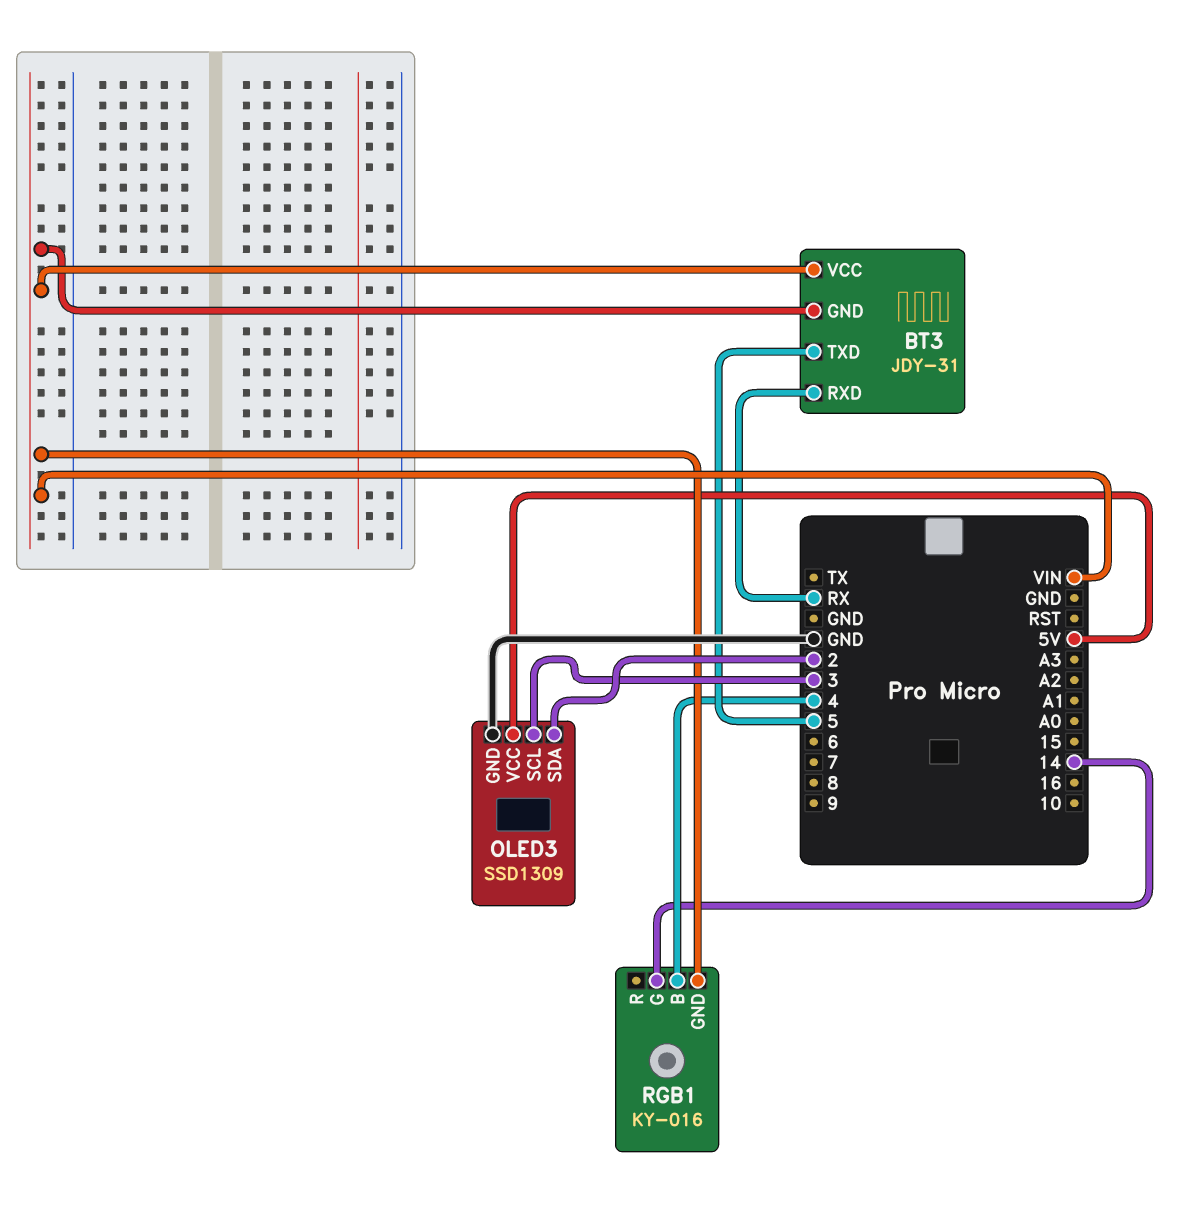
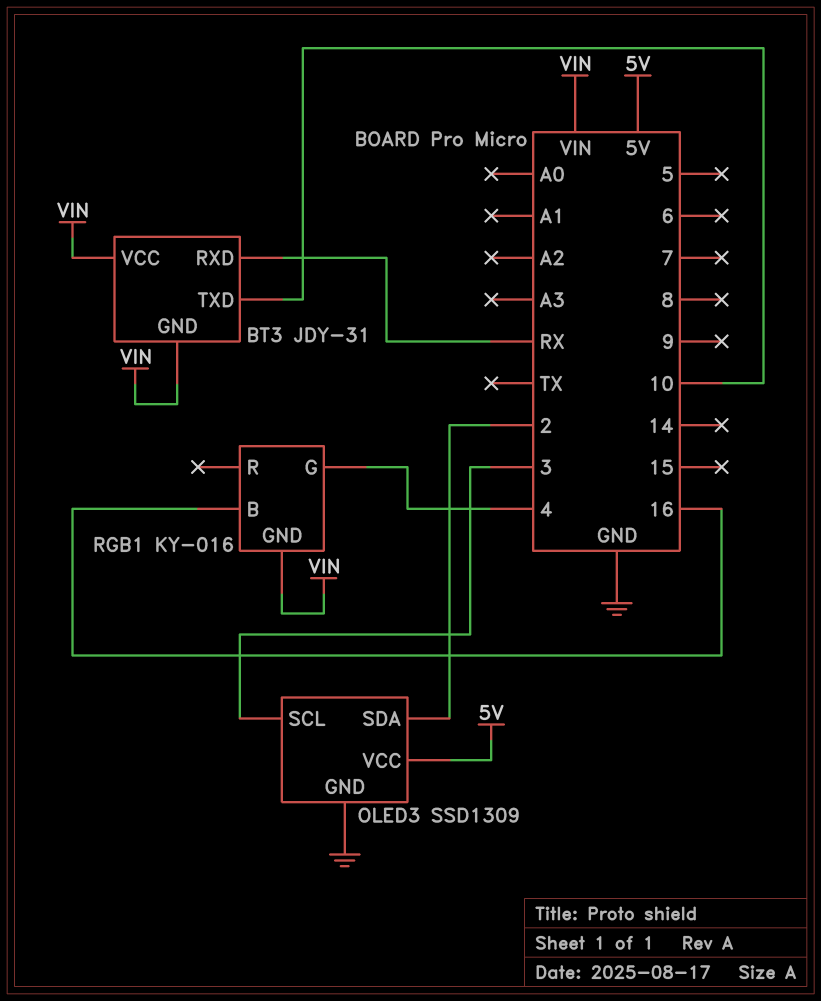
BT3 pin TXD: 5 -> 10
RGB1 pin B: 4 -> 16
RGB1 pin G: 14 -> 4

